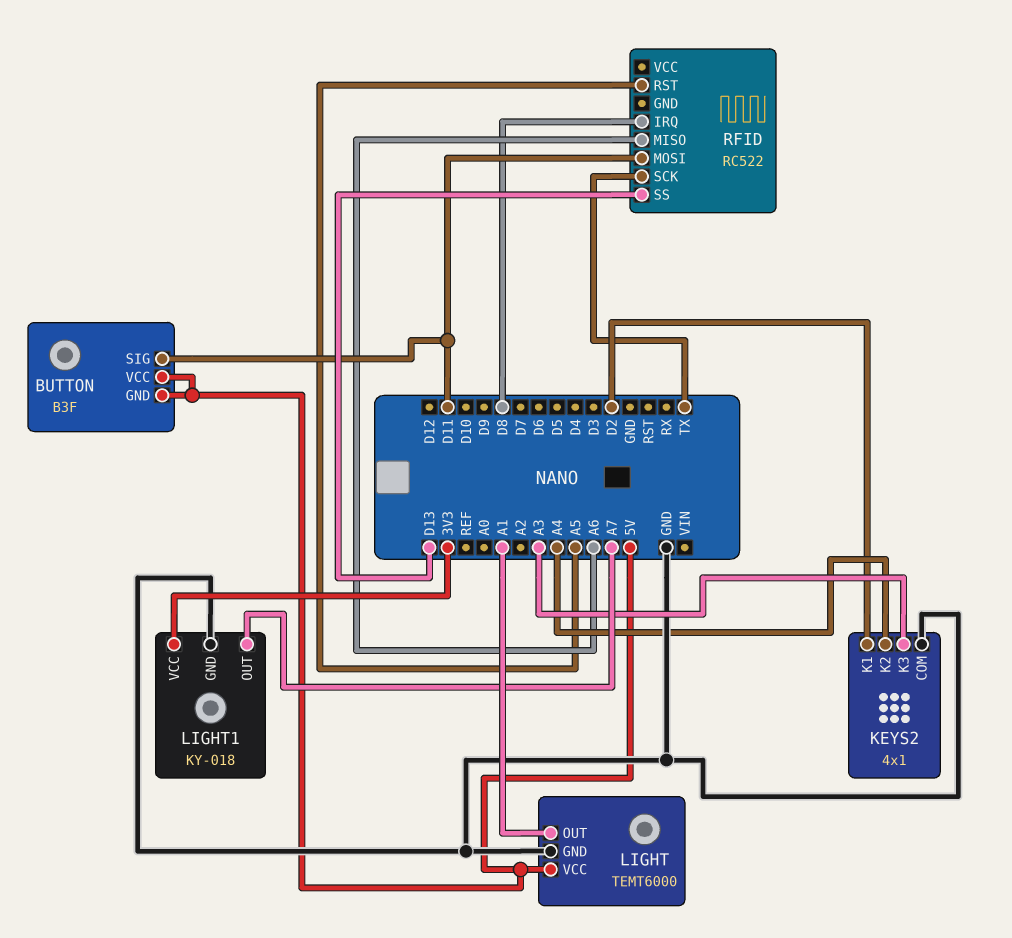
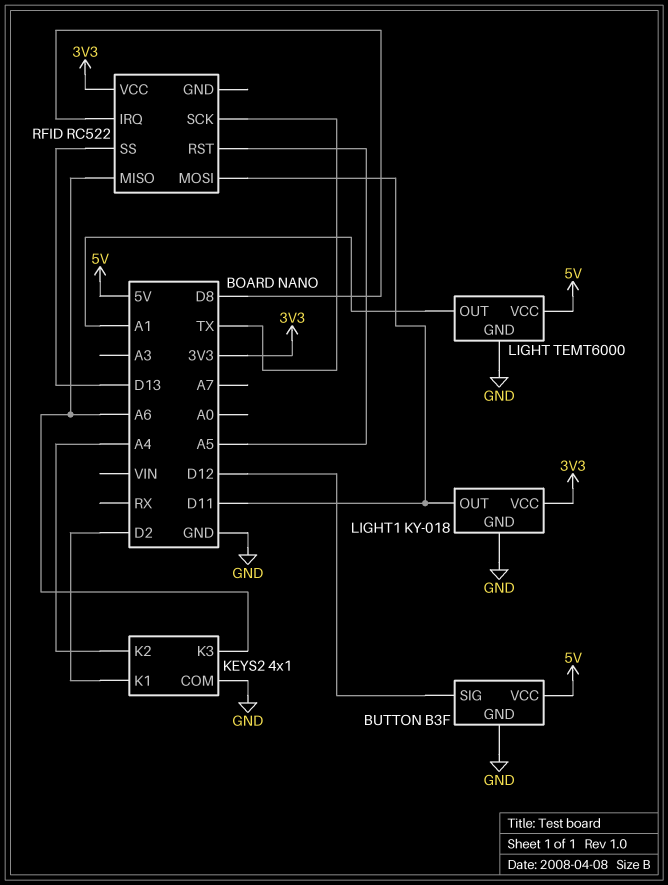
BUTTON pin GND: 5V -> GND
BUTTON pin SIG: D11 -> D12
KEYS2 pin K3: A3 -> A6
LIGHT1 pin OUT: A7 -> D11
RFID pin VCC: none -> 3V3

